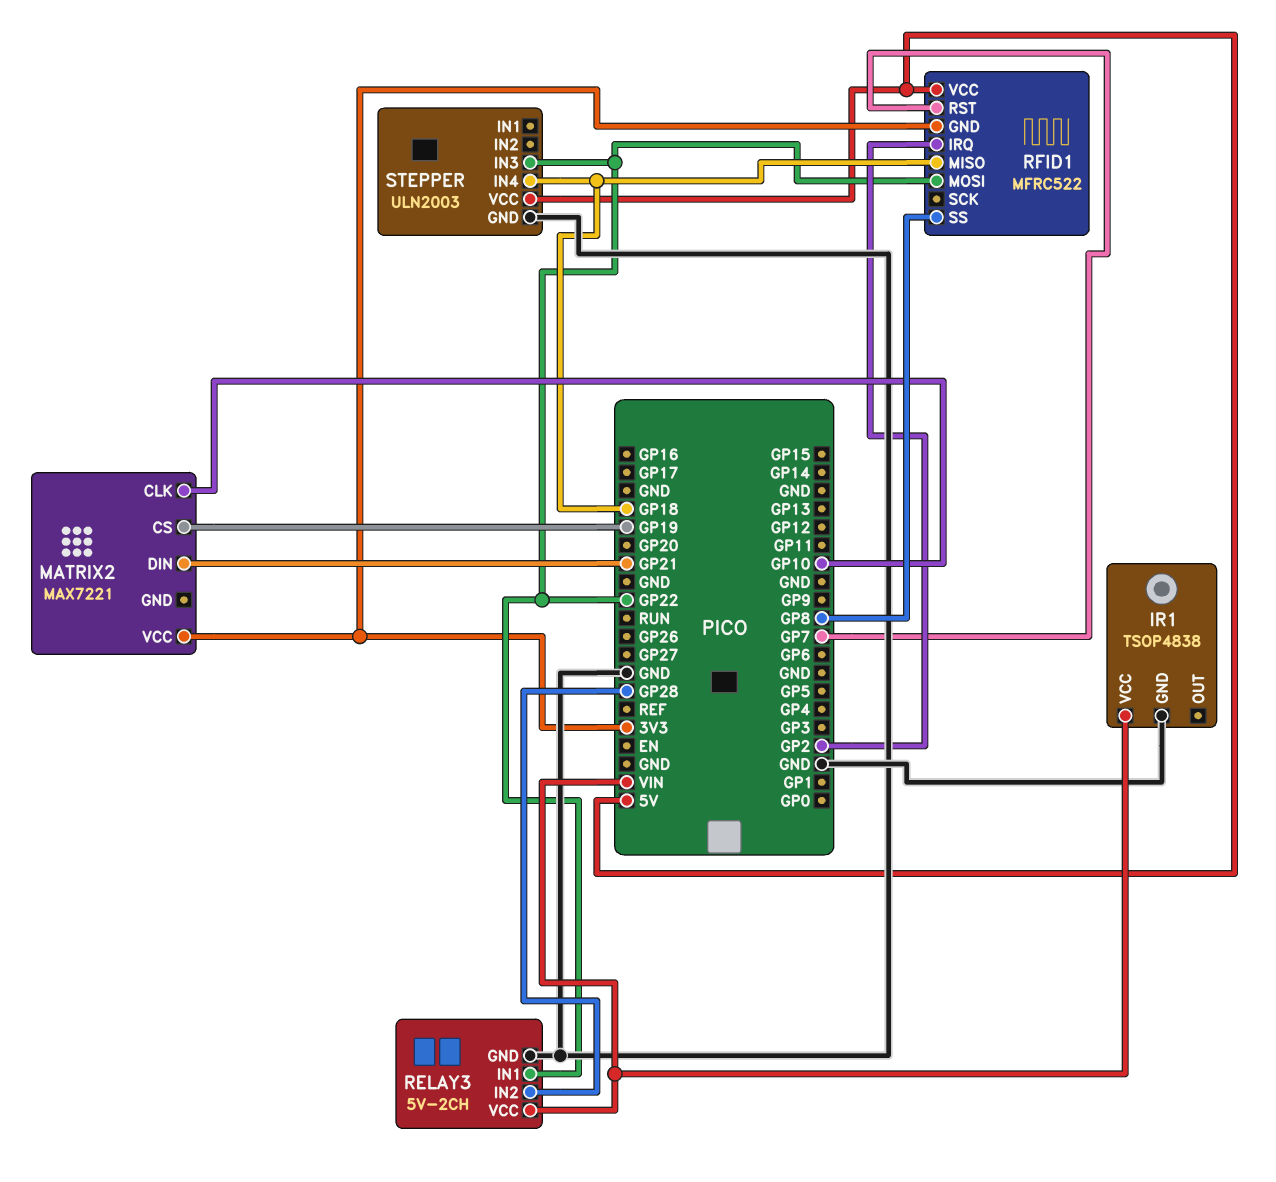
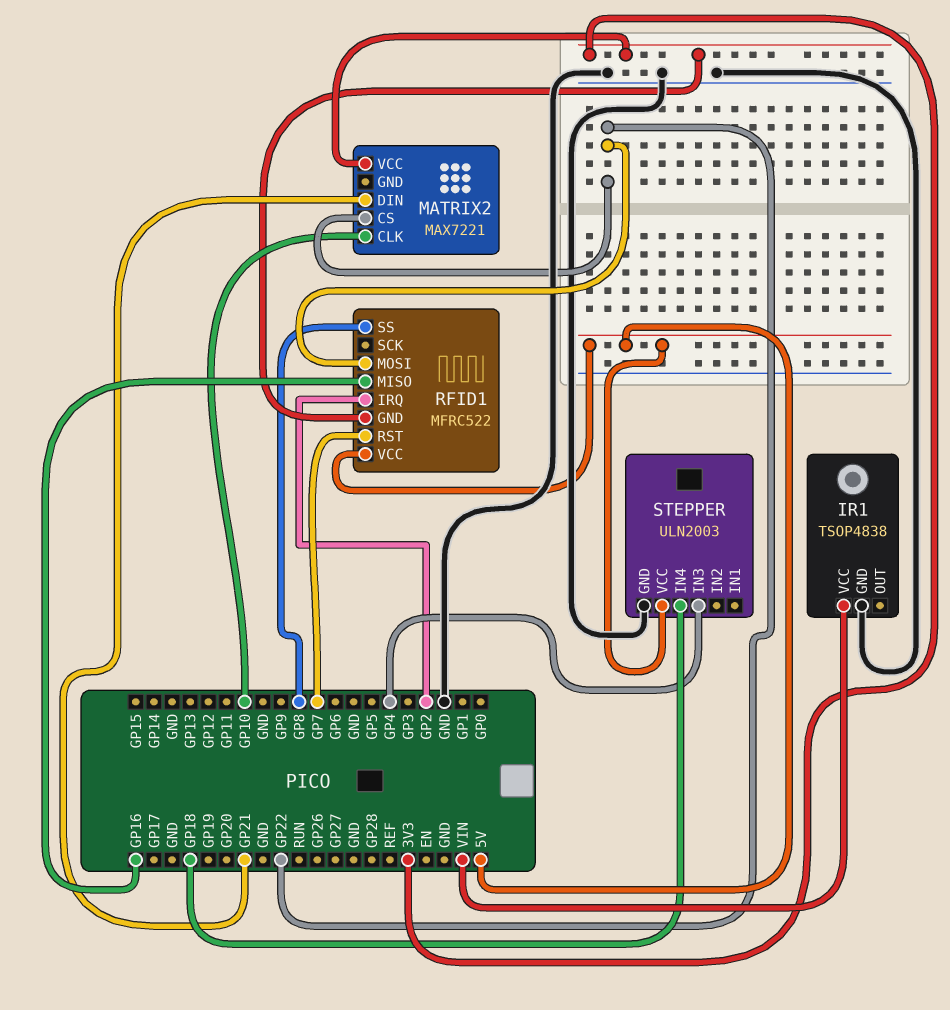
MATRIX2 pin CS: GP19 -> GP22
RELAY3: 5V-2CH -> none
RELAY3 pin GND: GND -> none
RELAY3 pin IN1: GP22 -> none
RELAY3 pin IN2: GP28 -> none
RELAY3 pin VCC: VIN -> none
RFID1 pin MISO: GP18 -> GP16
STEPPER pin IN3: GP22 -> GP4

